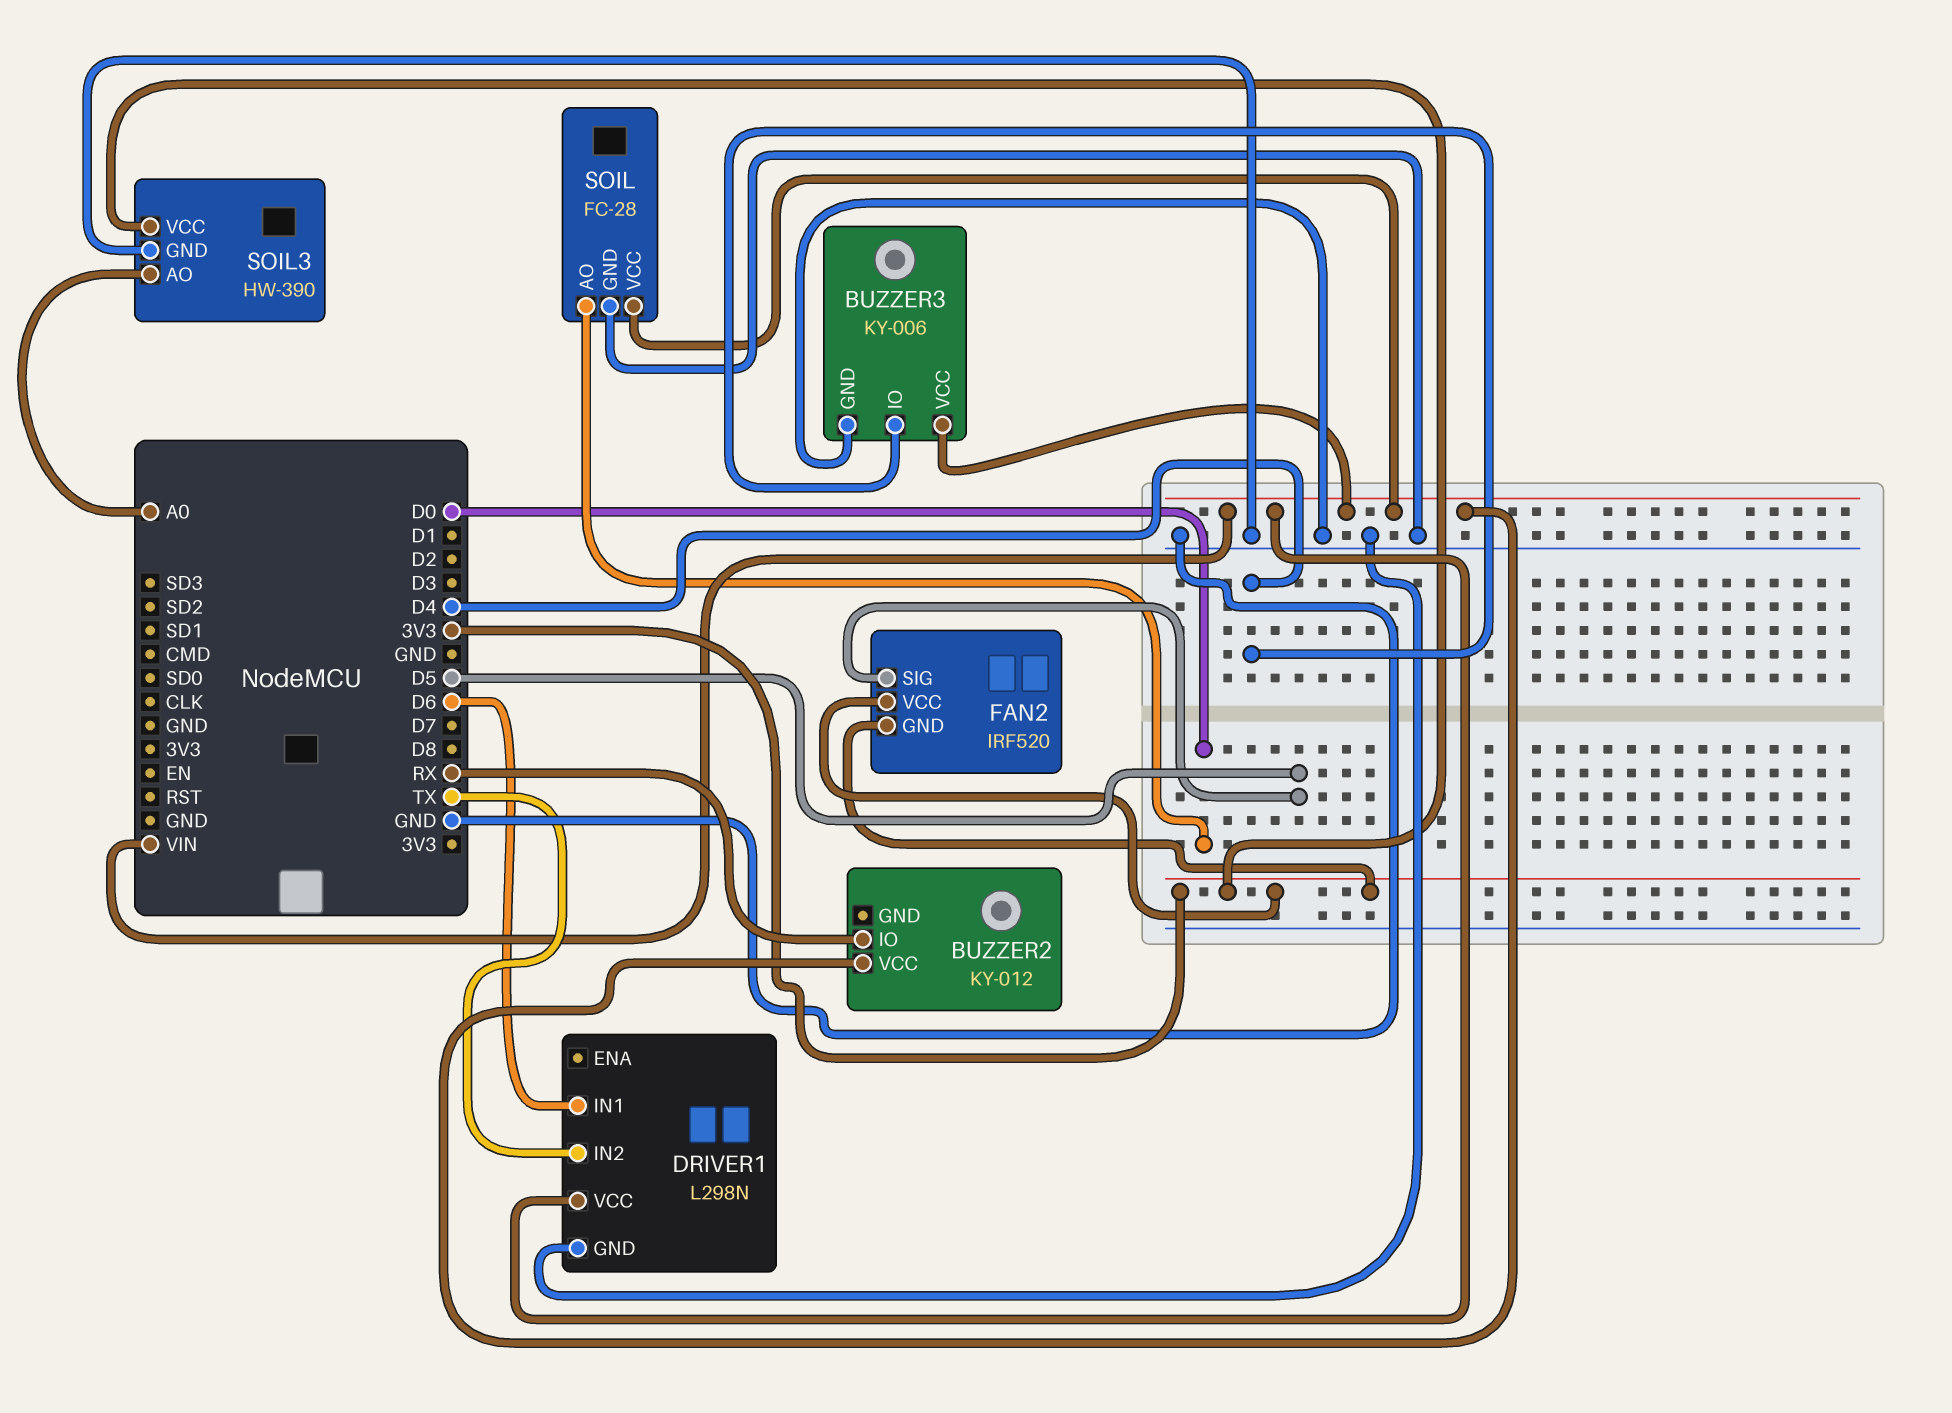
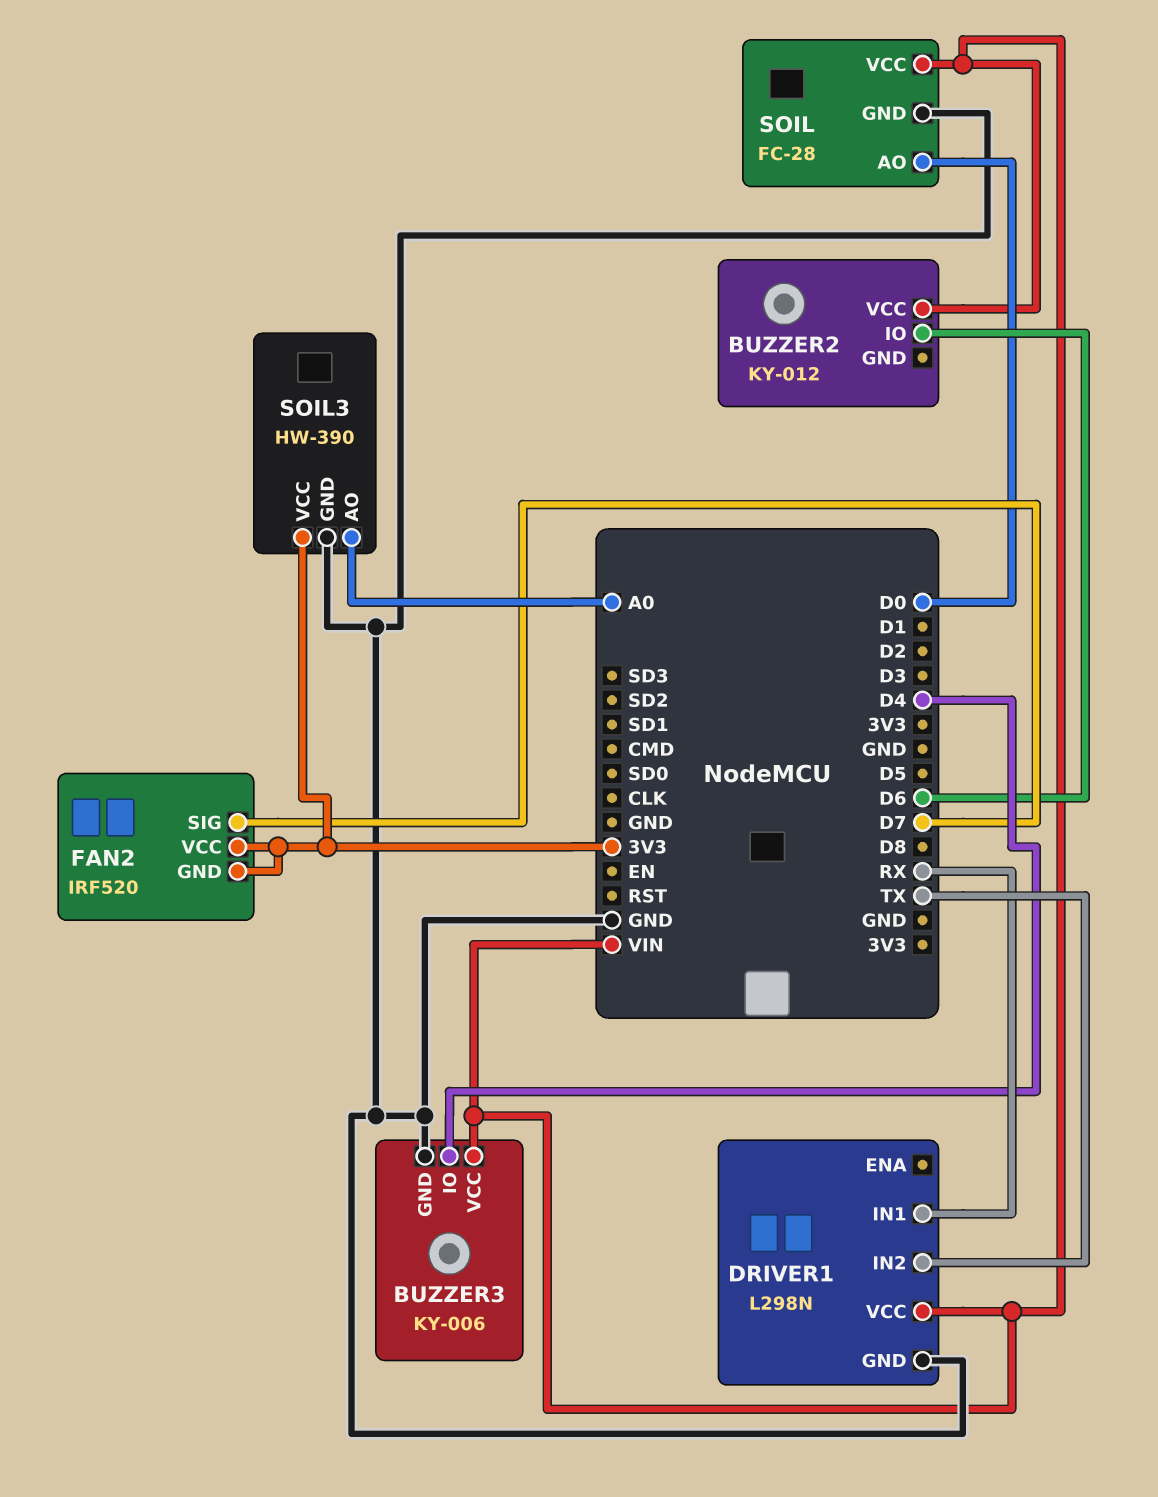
BUZZER2 pin IO: RX -> D6
DRIVER1 pin IN1: D6 -> RX
FAN2 pin SIG: D5 -> D7

